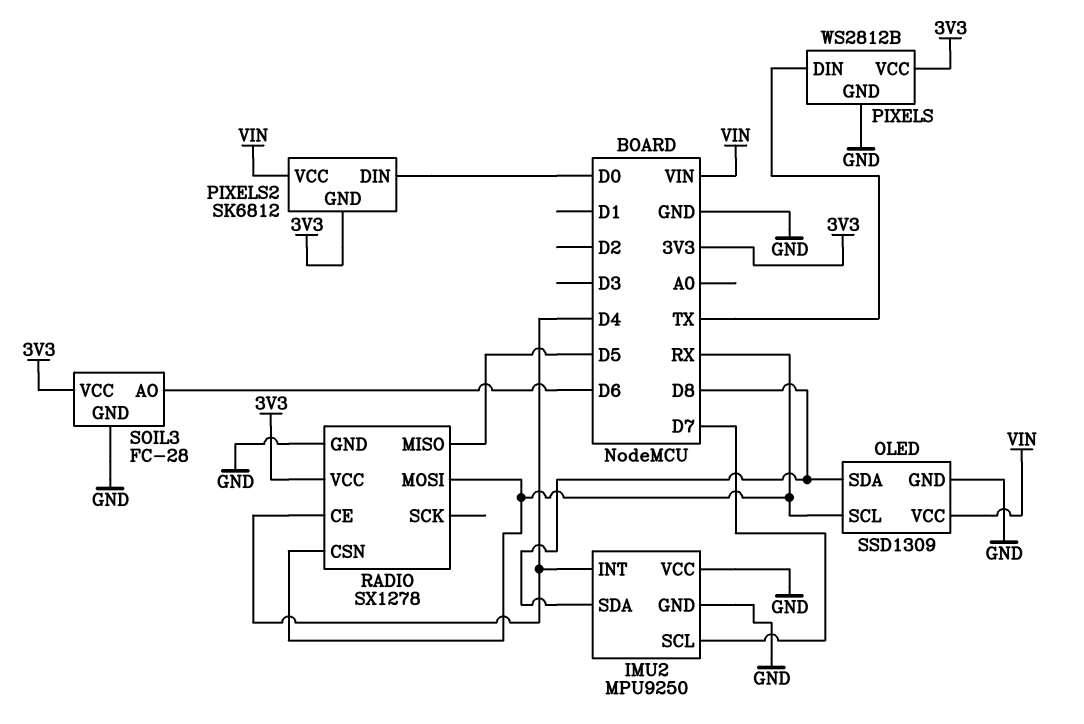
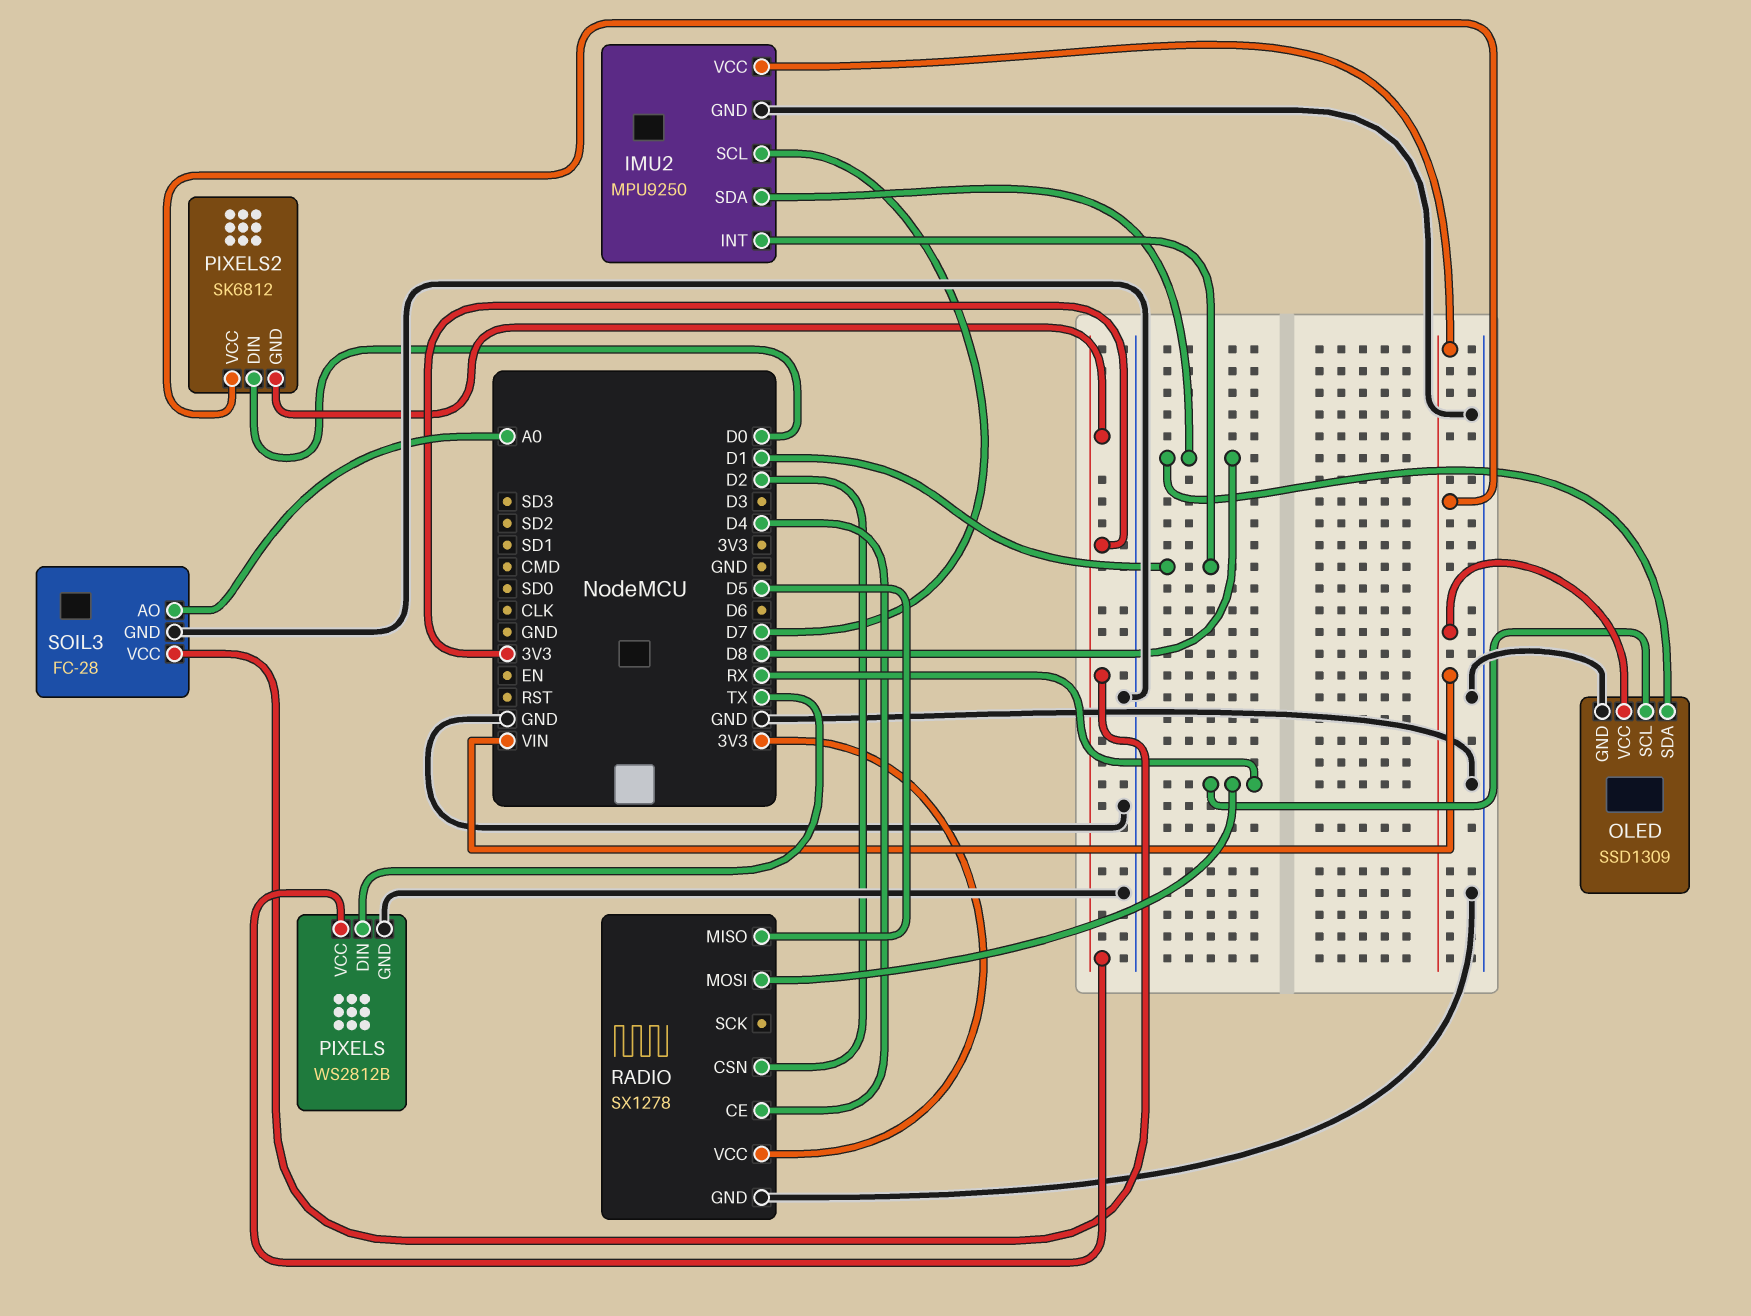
IMU2 pin INT: D4 -> D1
IMU2 pin VCC: GND -> VIN
RADIO pin CSN: RX -> D2
SOIL3 pin AO: D6 -> A0

